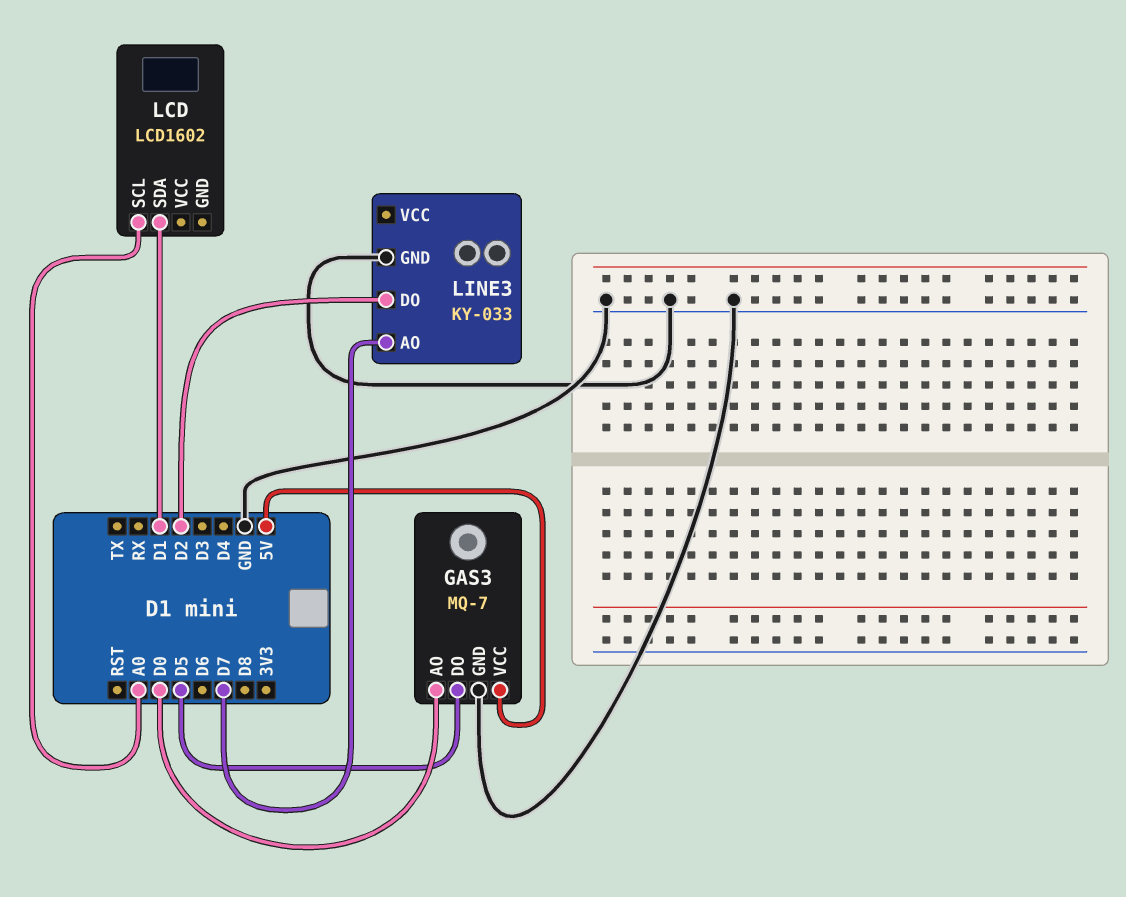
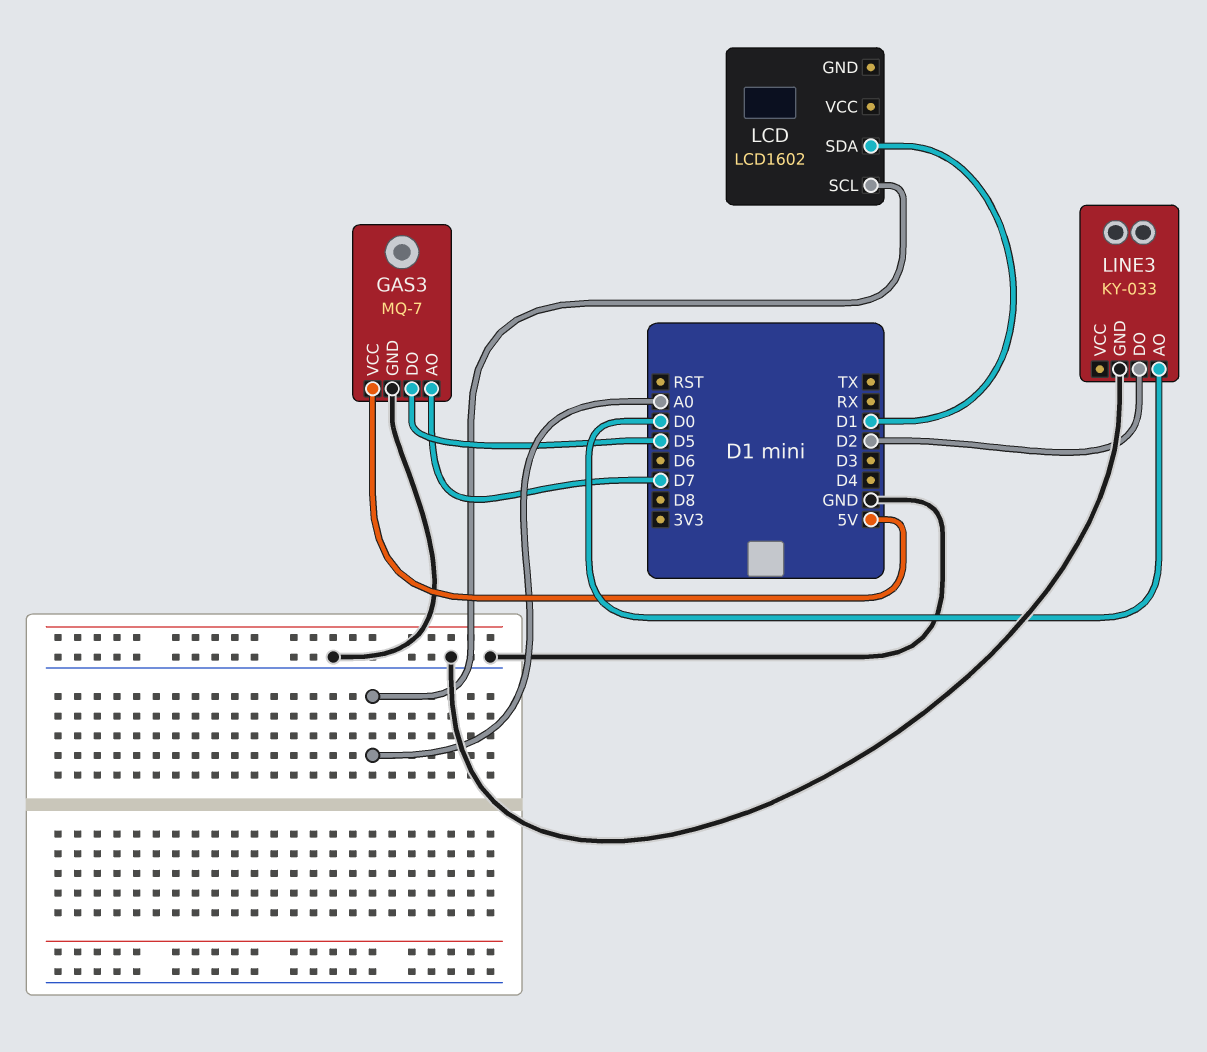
GAS3 pin AO: D0 -> D7
LINE3 pin AO: D7 -> D0

